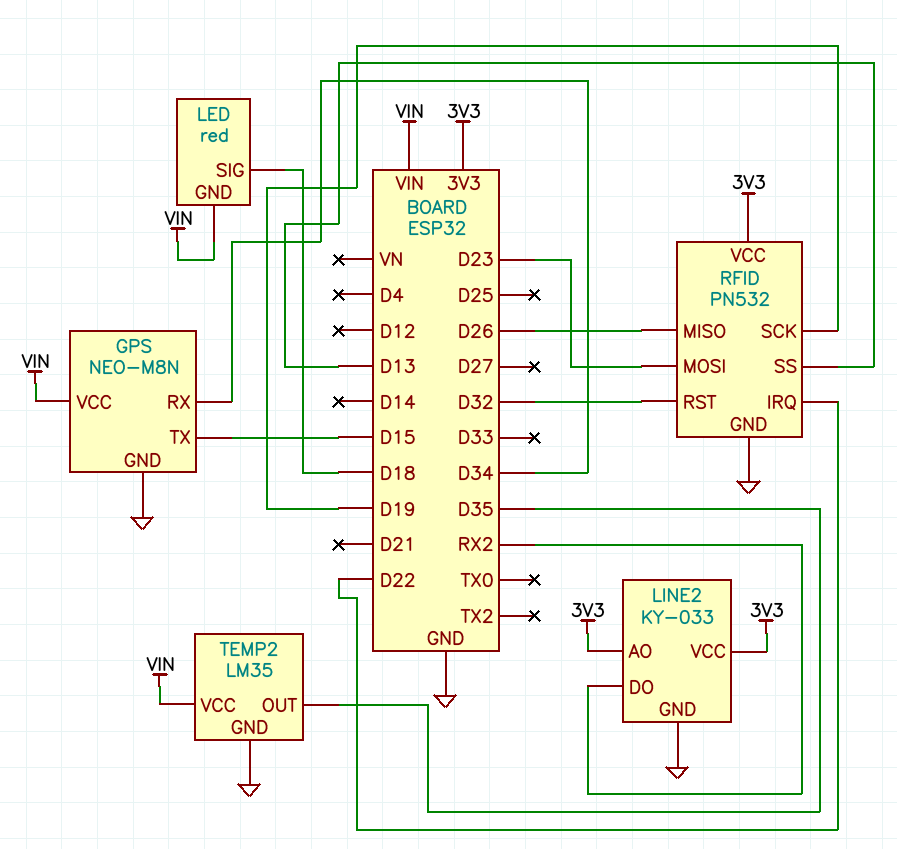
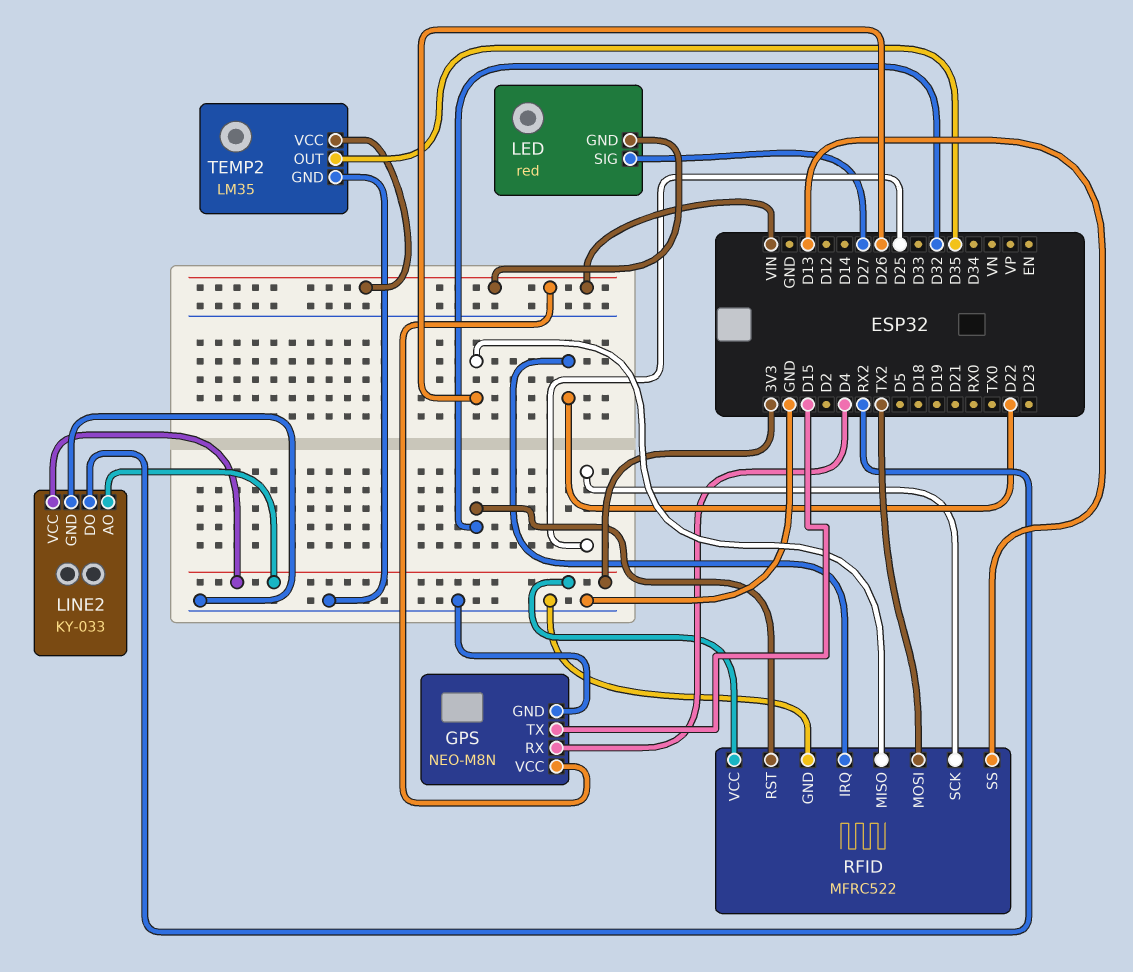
GPS pin RX: D34 -> D4
LED pin SIG: D18 -> D27
RFID: PN532 -> MFRC522
RFID pin MOSI: D23 -> TX2
RFID pin SCK: D19 -> D25

